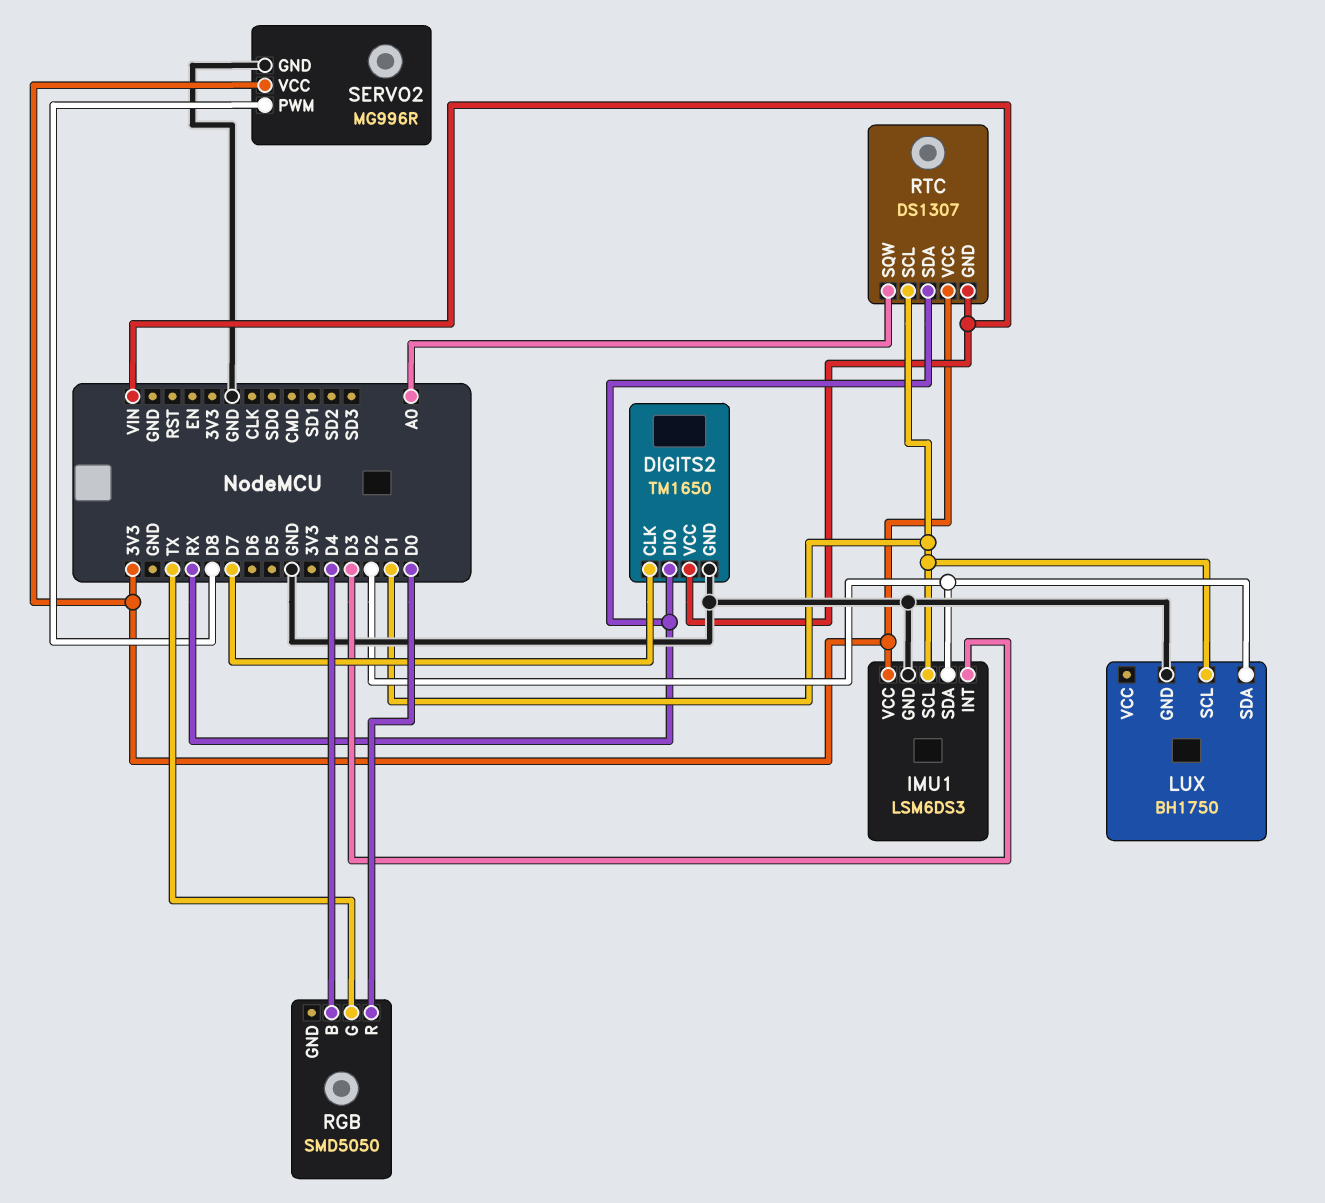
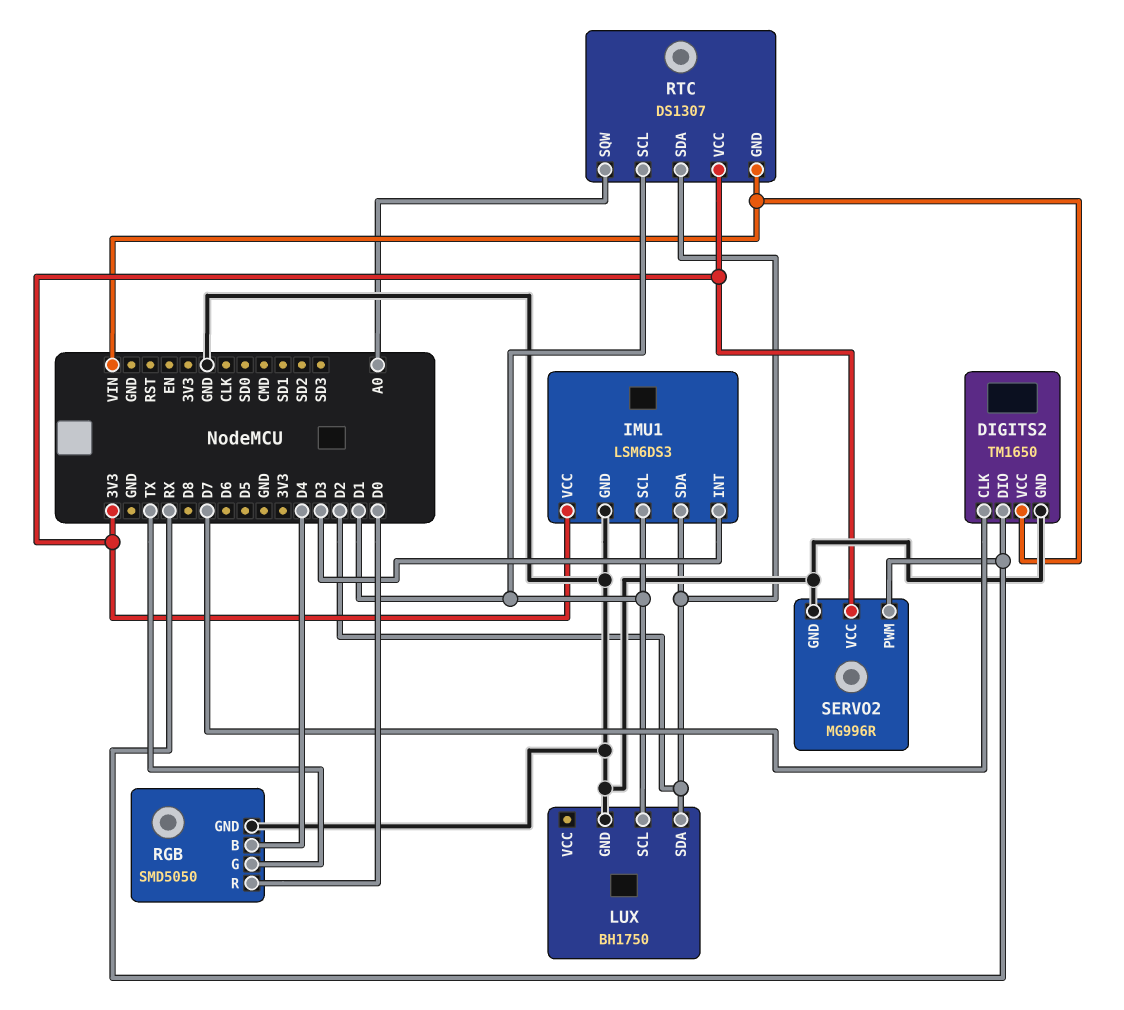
RGB pin GND: none -> GND
RTC pin SDA: RX -> D2
SERVO2 pin PWM: D8 -> RX

